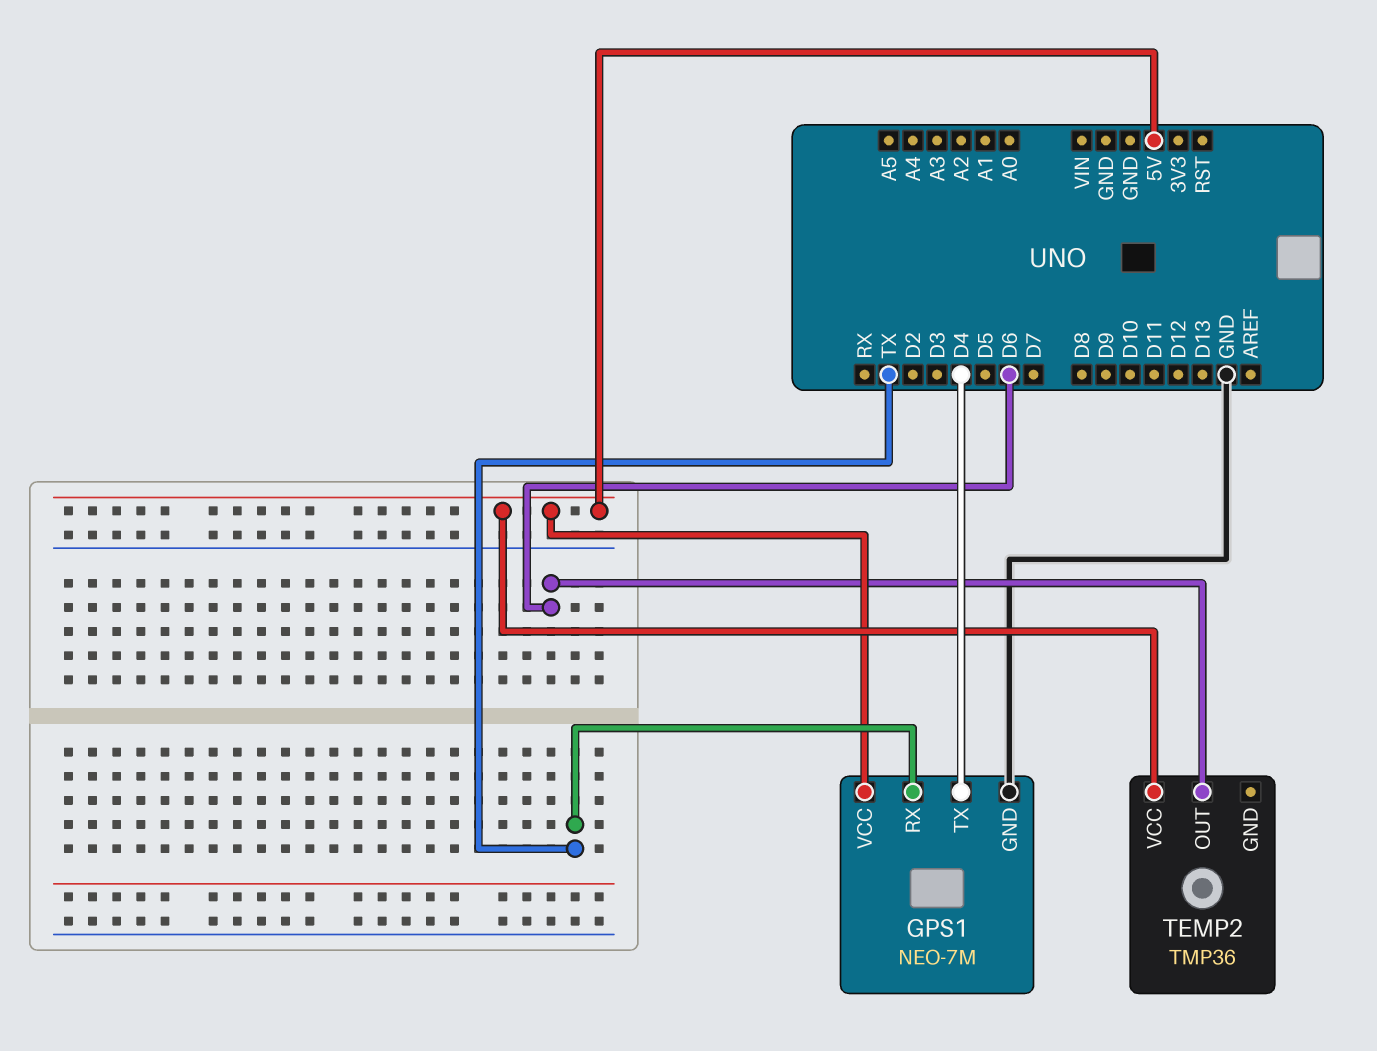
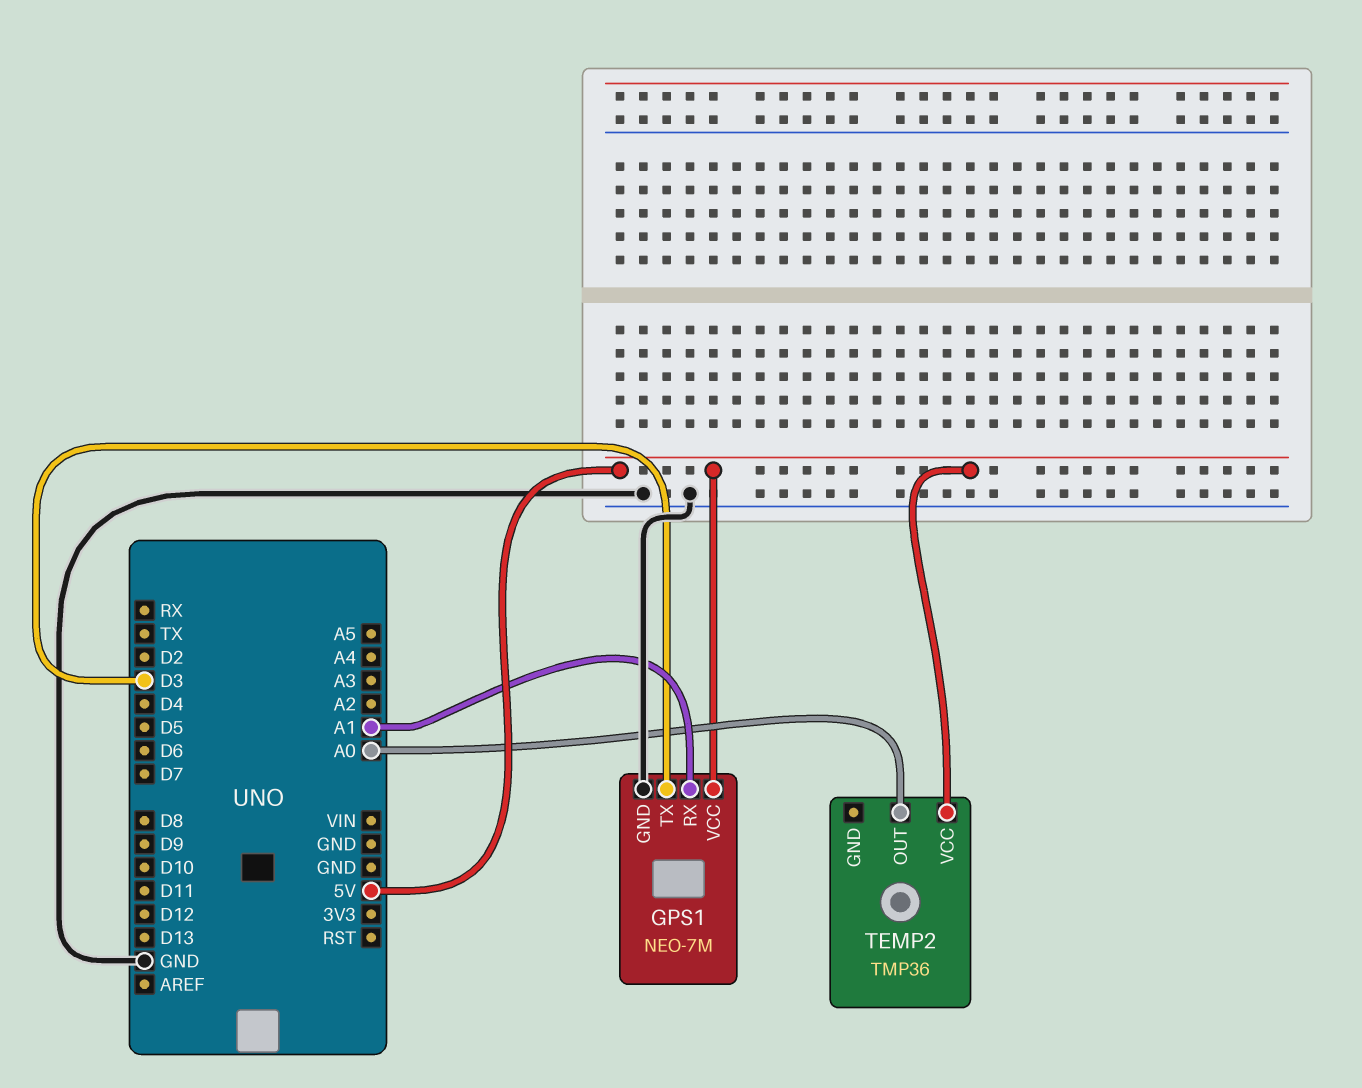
GPS1 pin RX: TX -> A1
GPS1 pin TX: D4 -> D3
TEMP2 pin OUT: D6 -> A0

